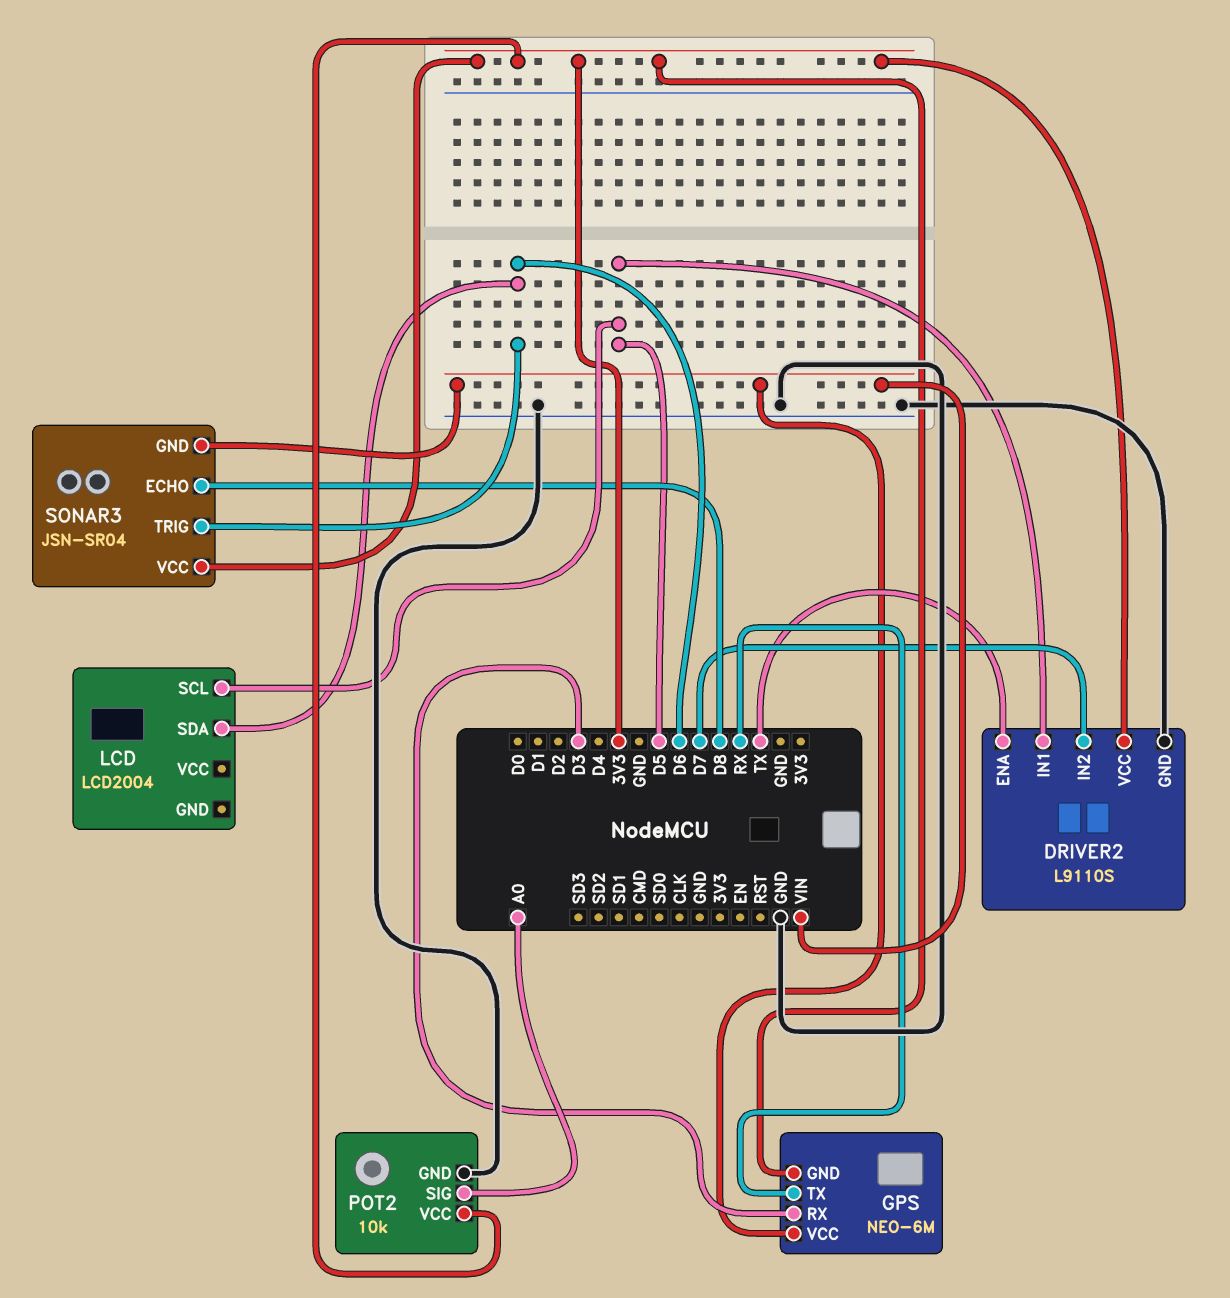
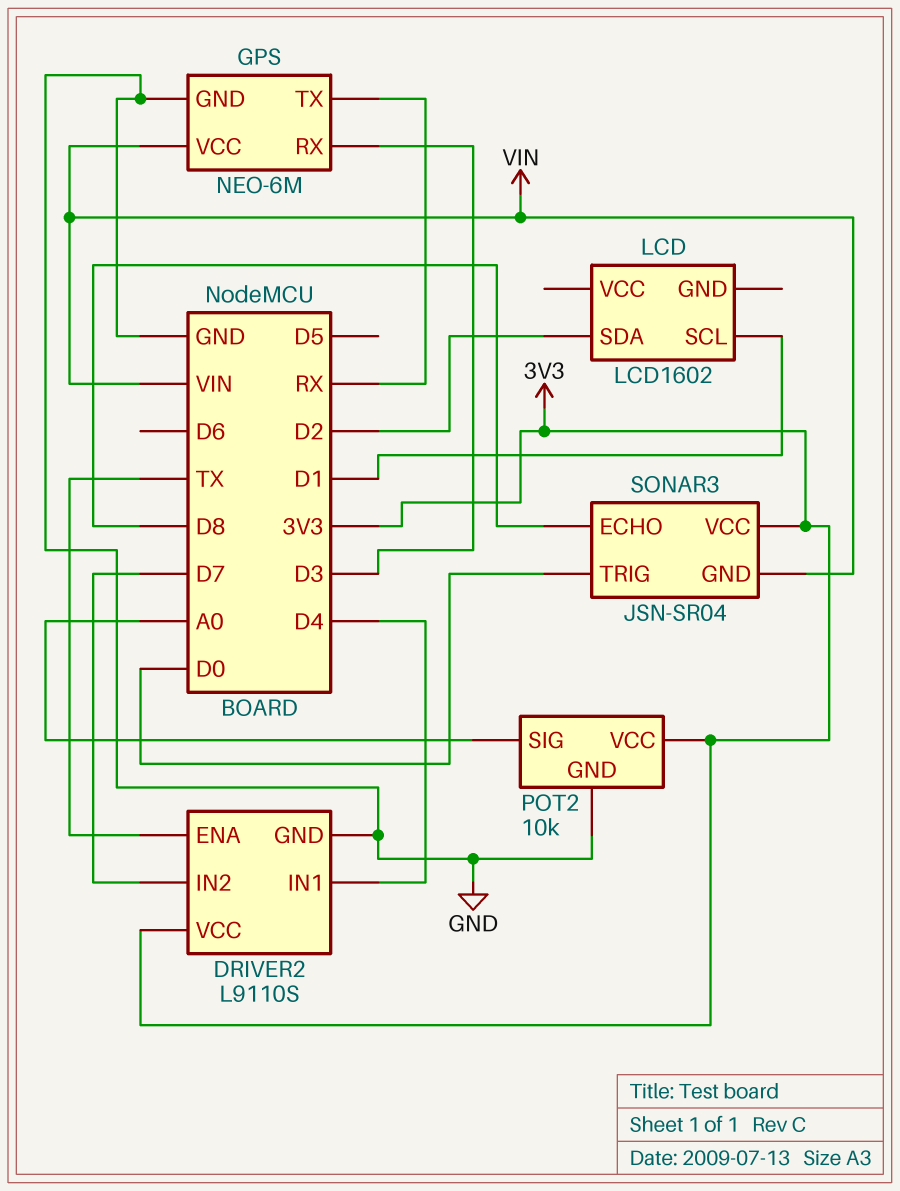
DRIVER2 pin IN1: D5 -> D4
GPS pin GND: 3V3 -> GND
LCD: LCD2004 -> LCD1602
LCD pin SCL: D5 -> D1
LCD pin SDA: D6 -> D2
SONAR3 pin TRIG: D6 -> D0

